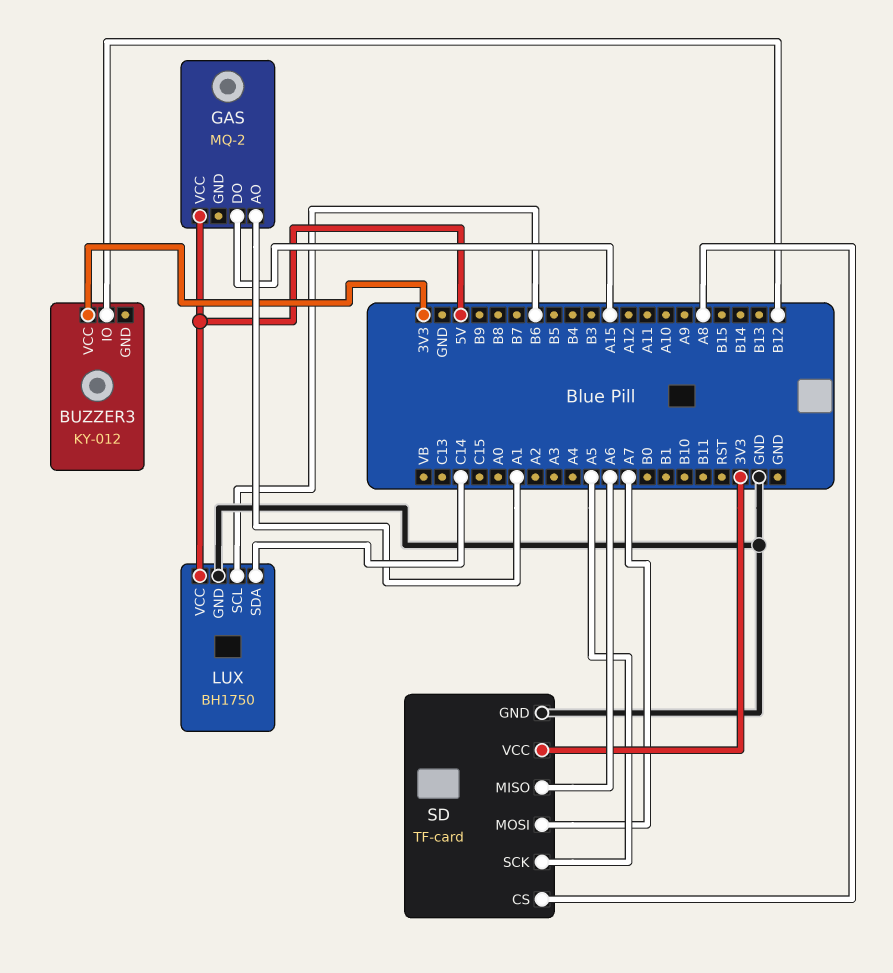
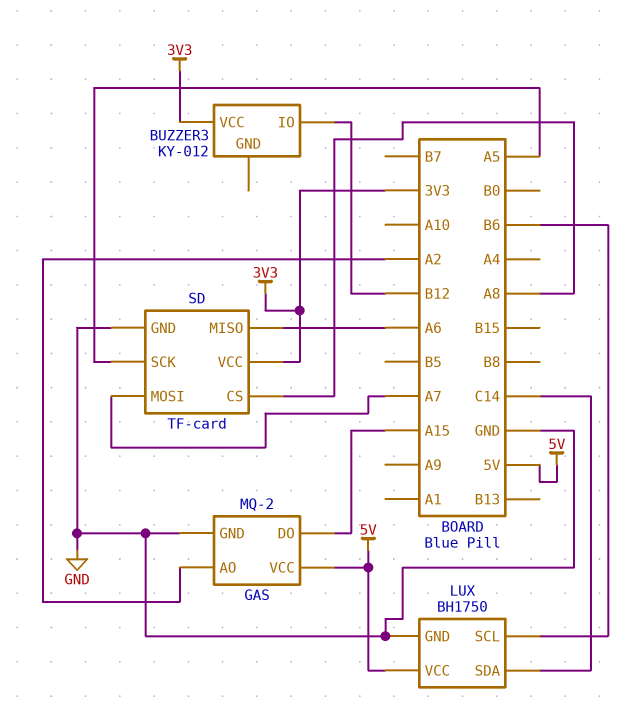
GAS pin AO: A1 -> A2
GAS pin GND: none -> GND

